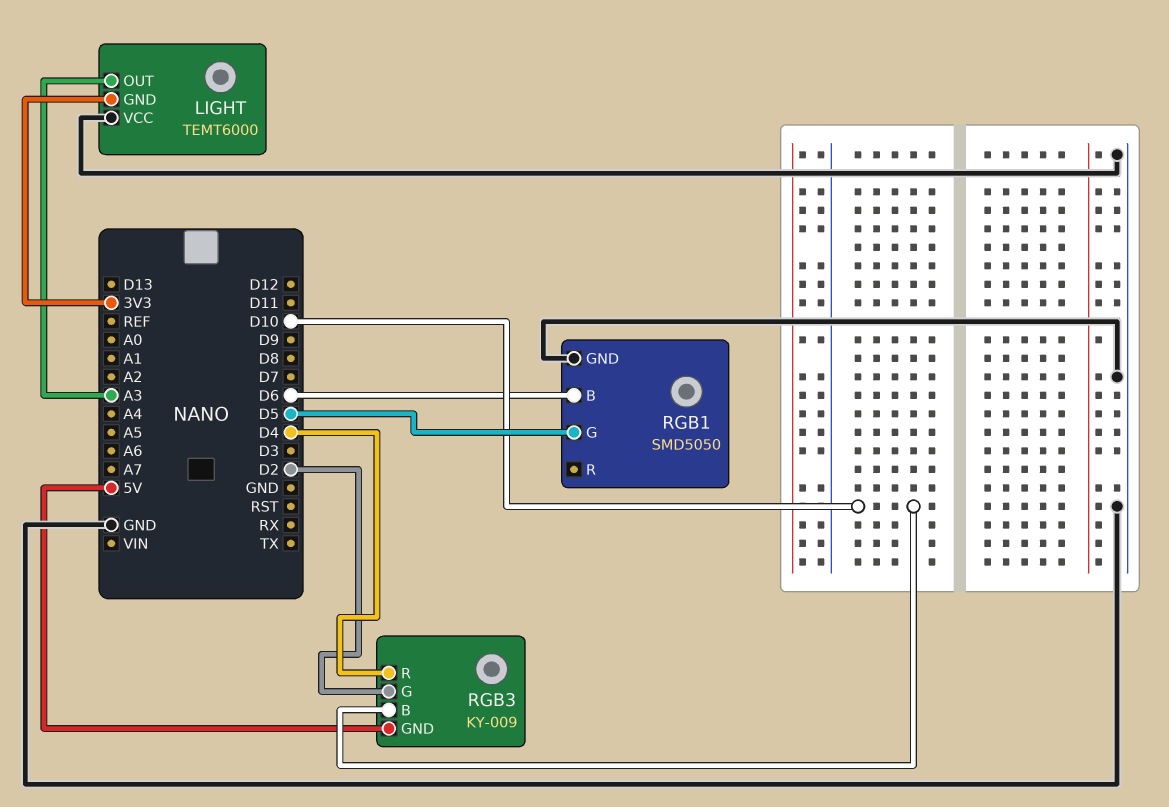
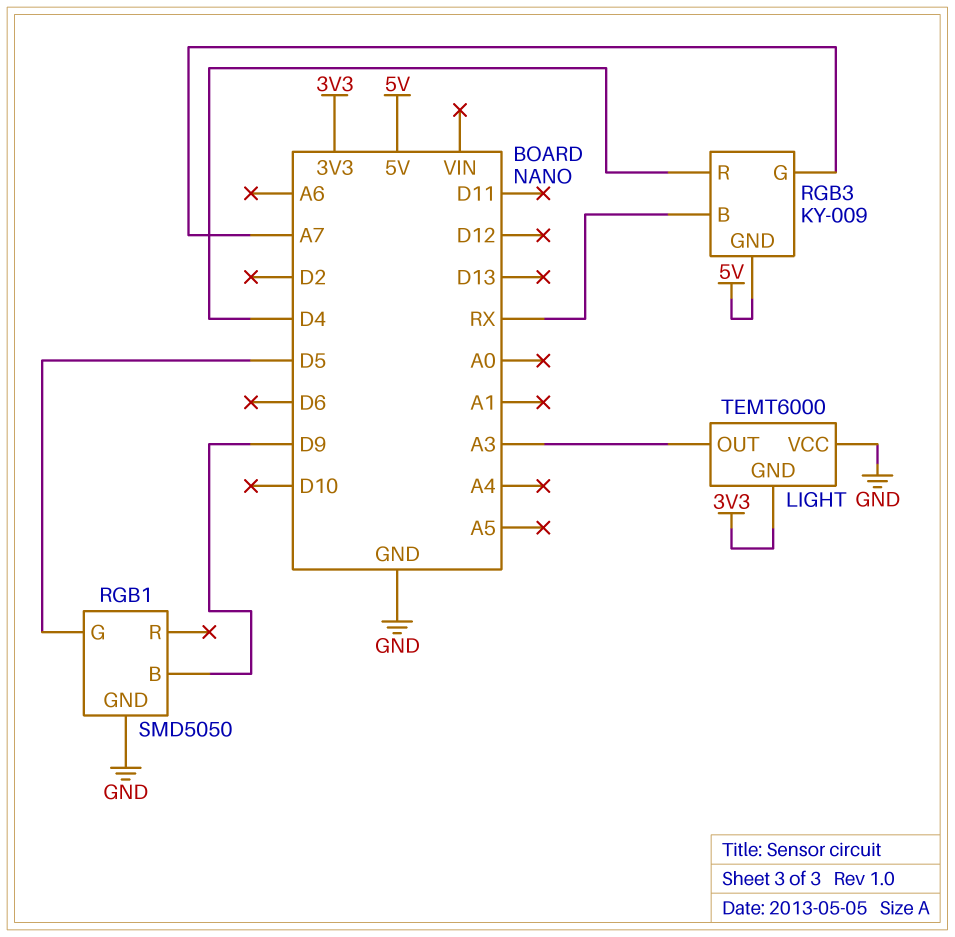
RGB1 pin B: D6 -> D9
RGB3 pin B: D10 -> RX
RGB3 pin G: D2 -> A7

